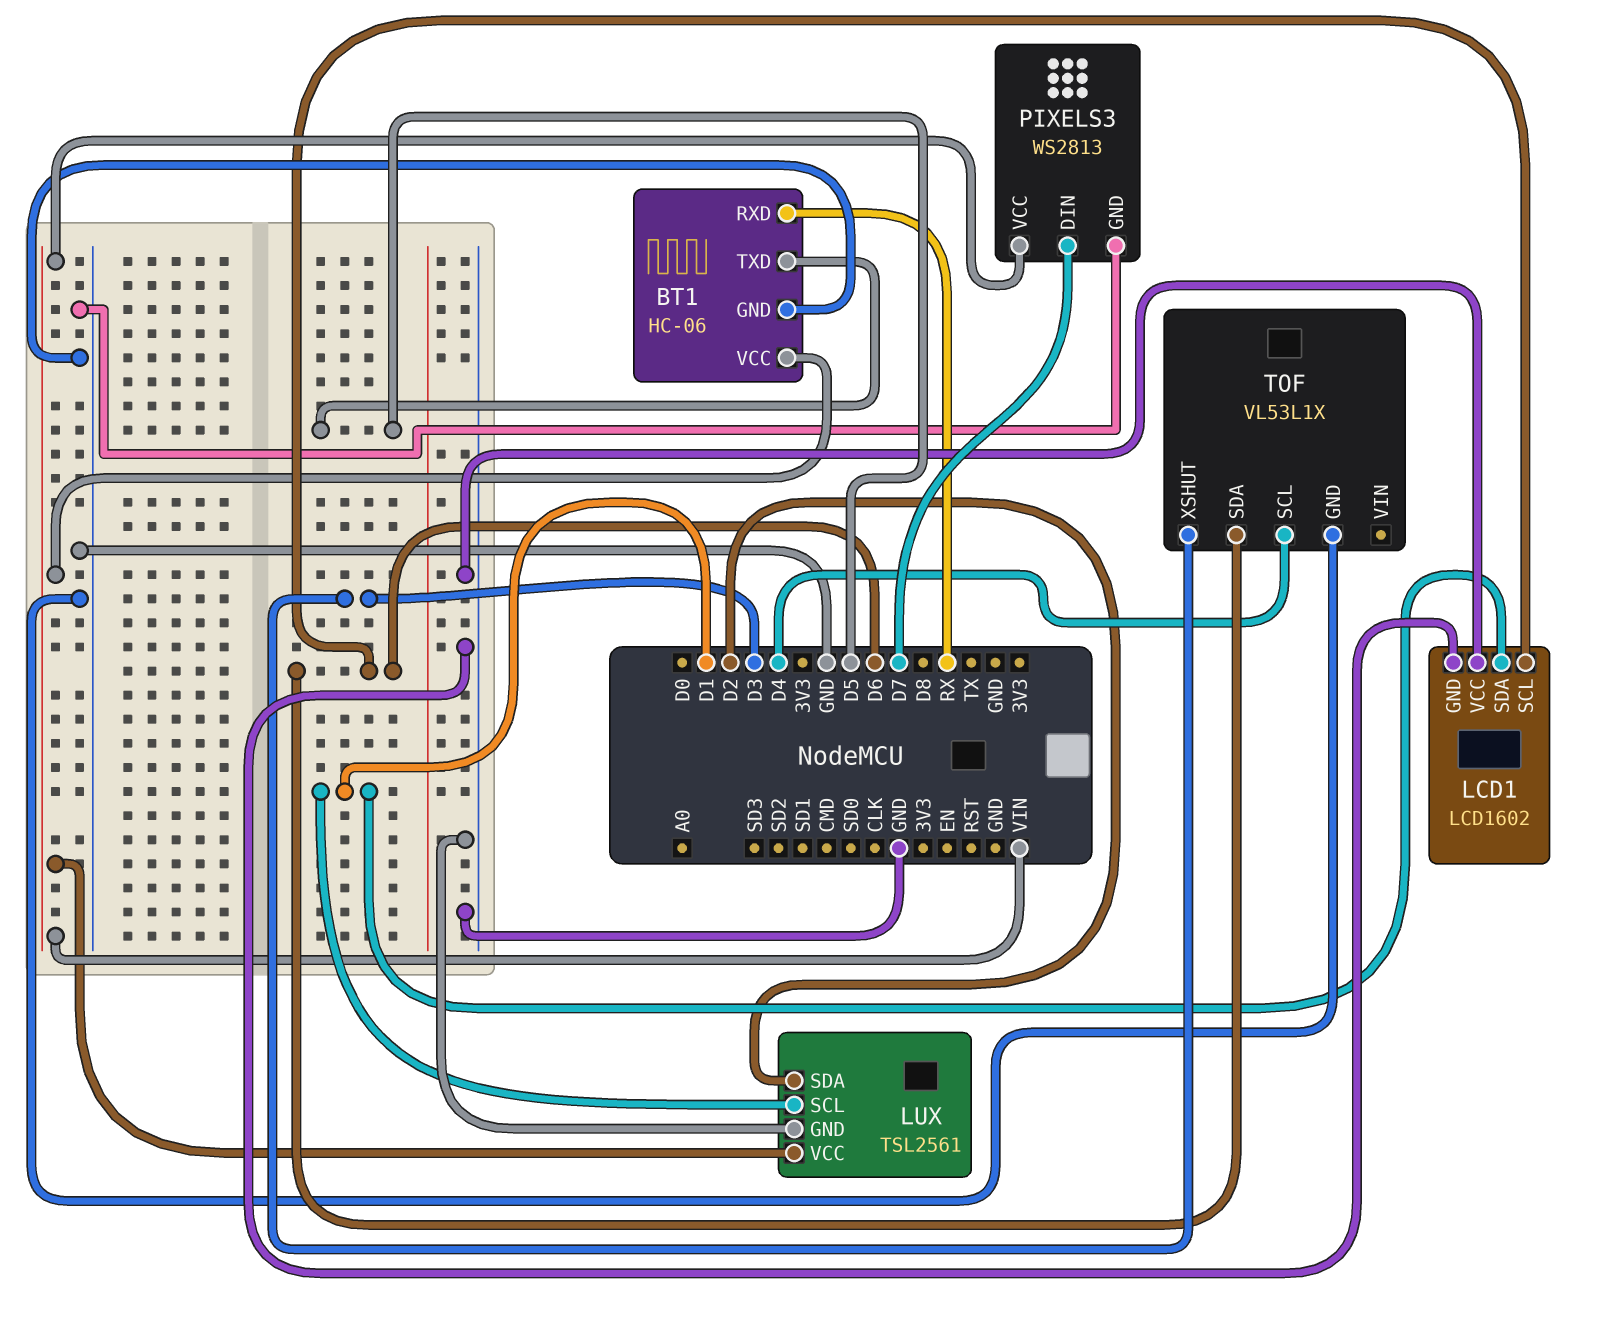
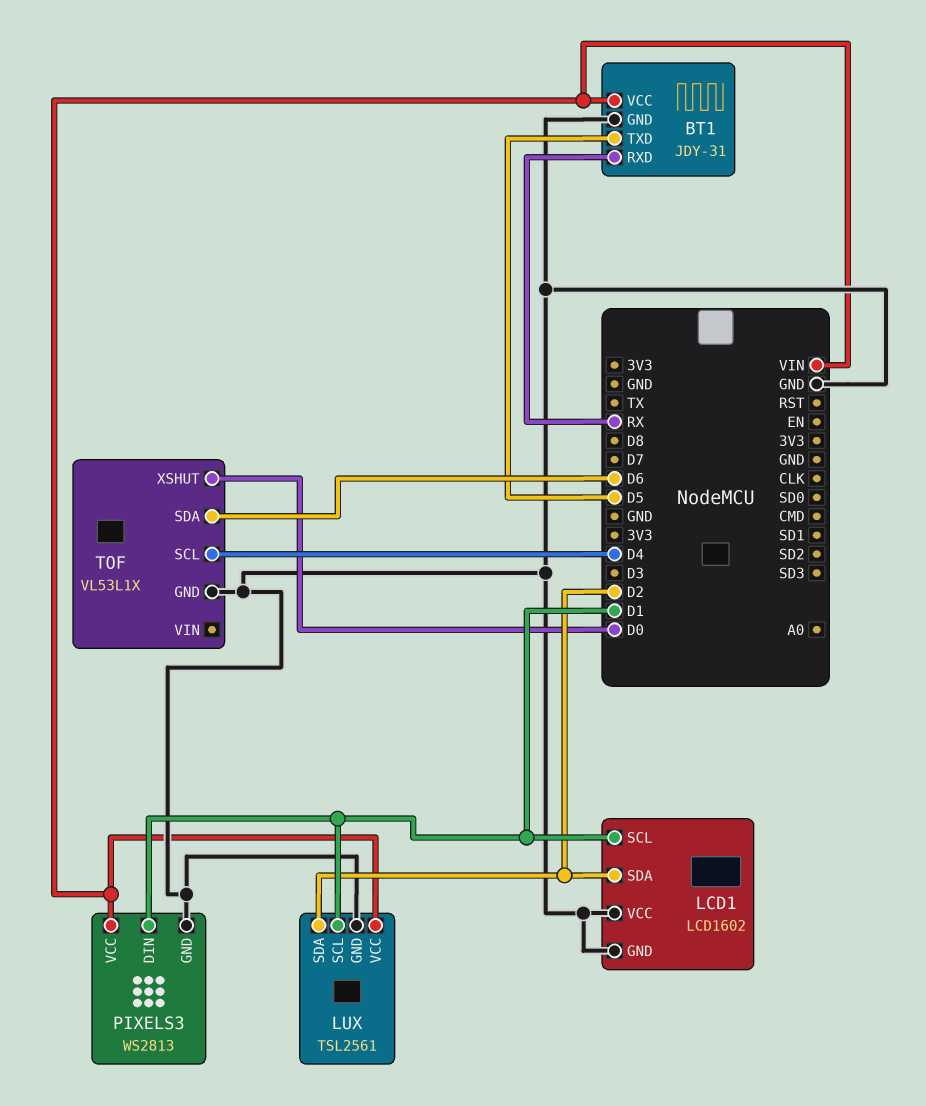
BT1: HC-06 -> JDY-31
LCD1 pin SCL: D6 -> D1
LCD1 pin SDA: D1 -> D2
PIXELS3 pin DIN: D7 -> D1
TOF pin XSHUT: D3 -> D0

